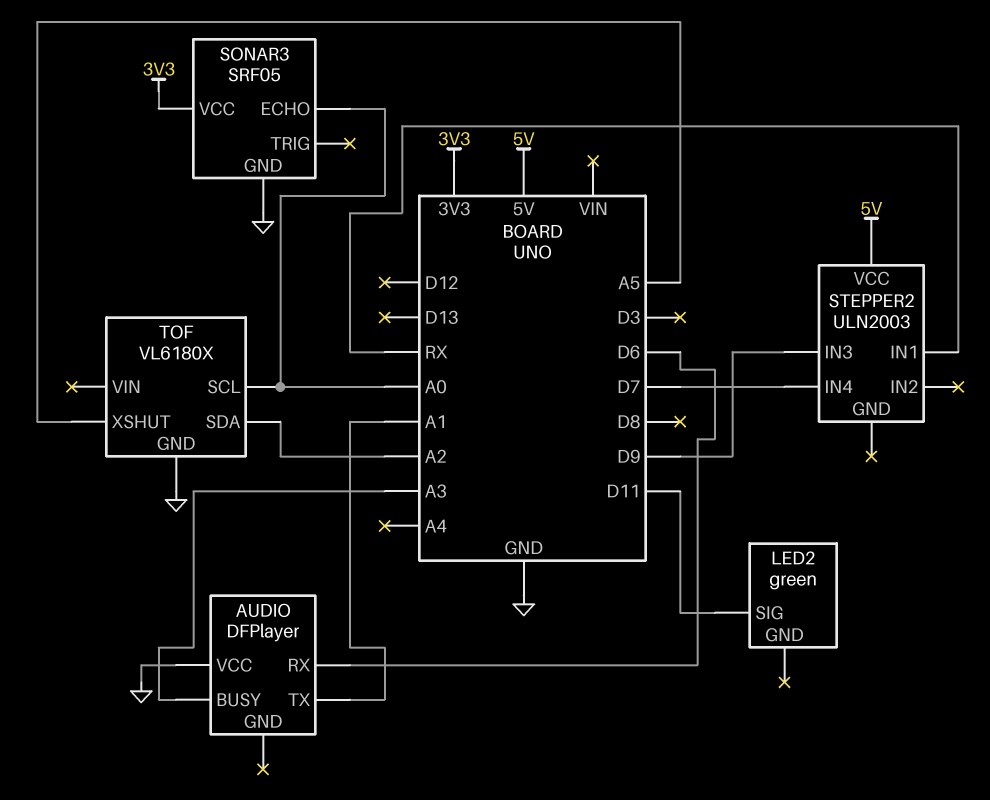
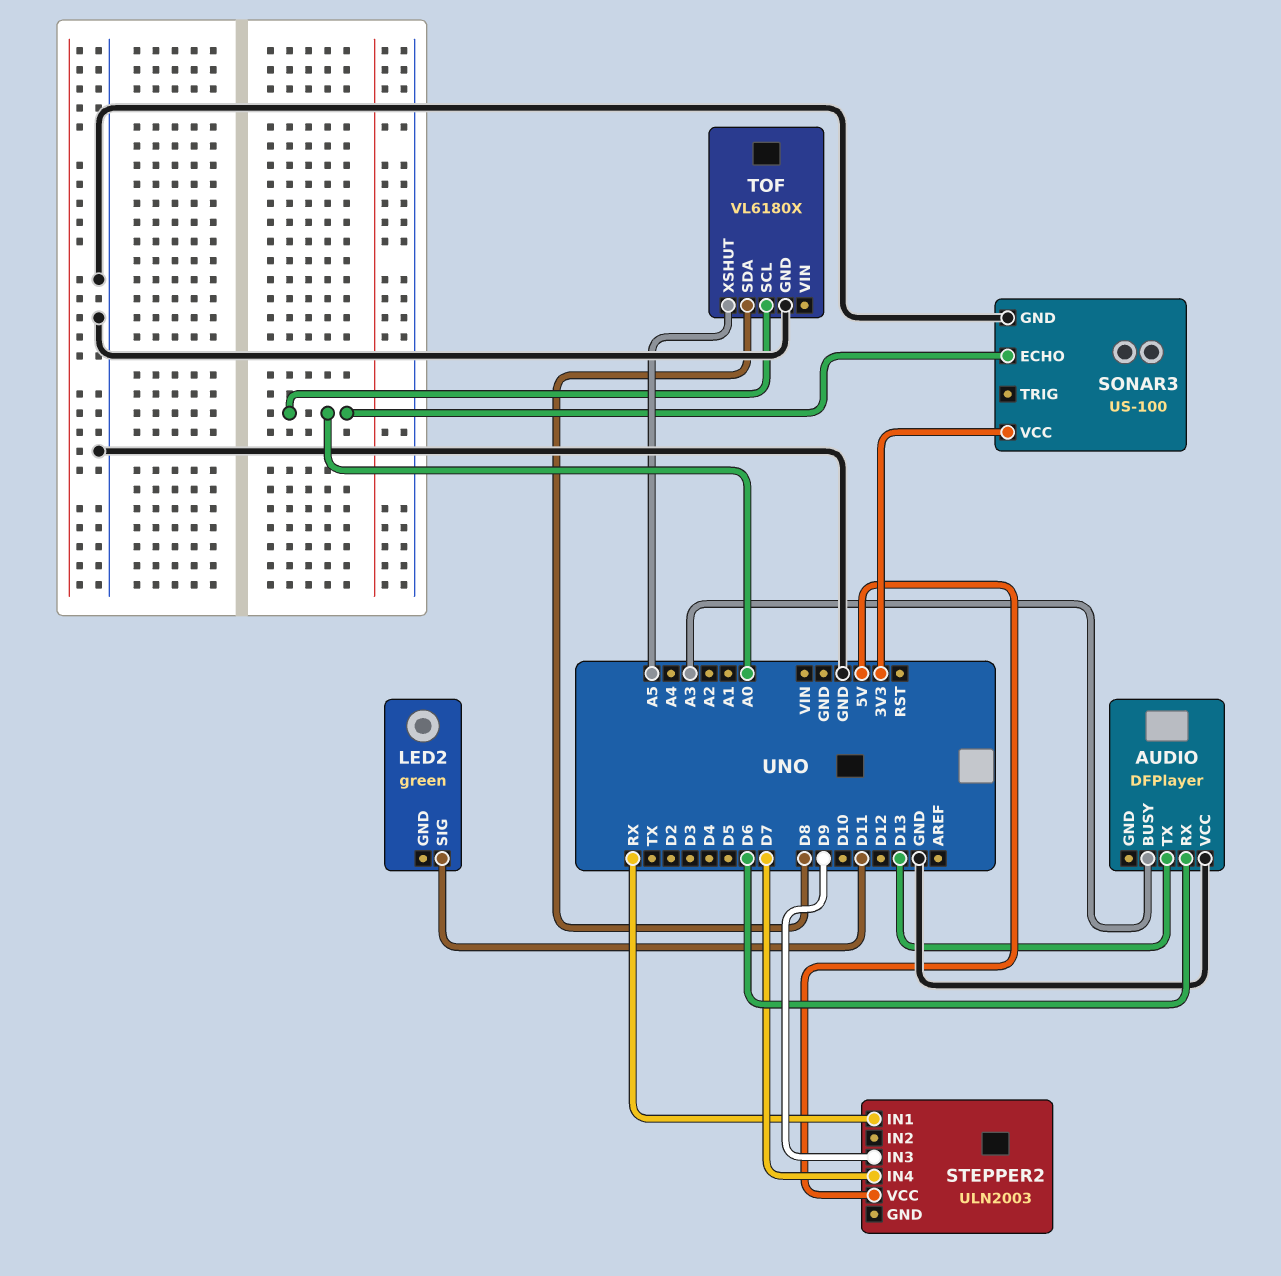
AUDIO pin TX: A1 -> D13
SONAR3: SRF05 -> US-100
TOF pin SDA: A2 -> D8

